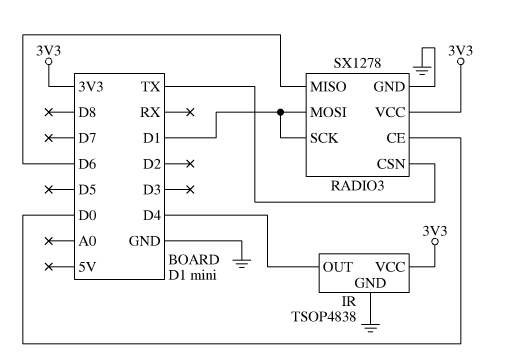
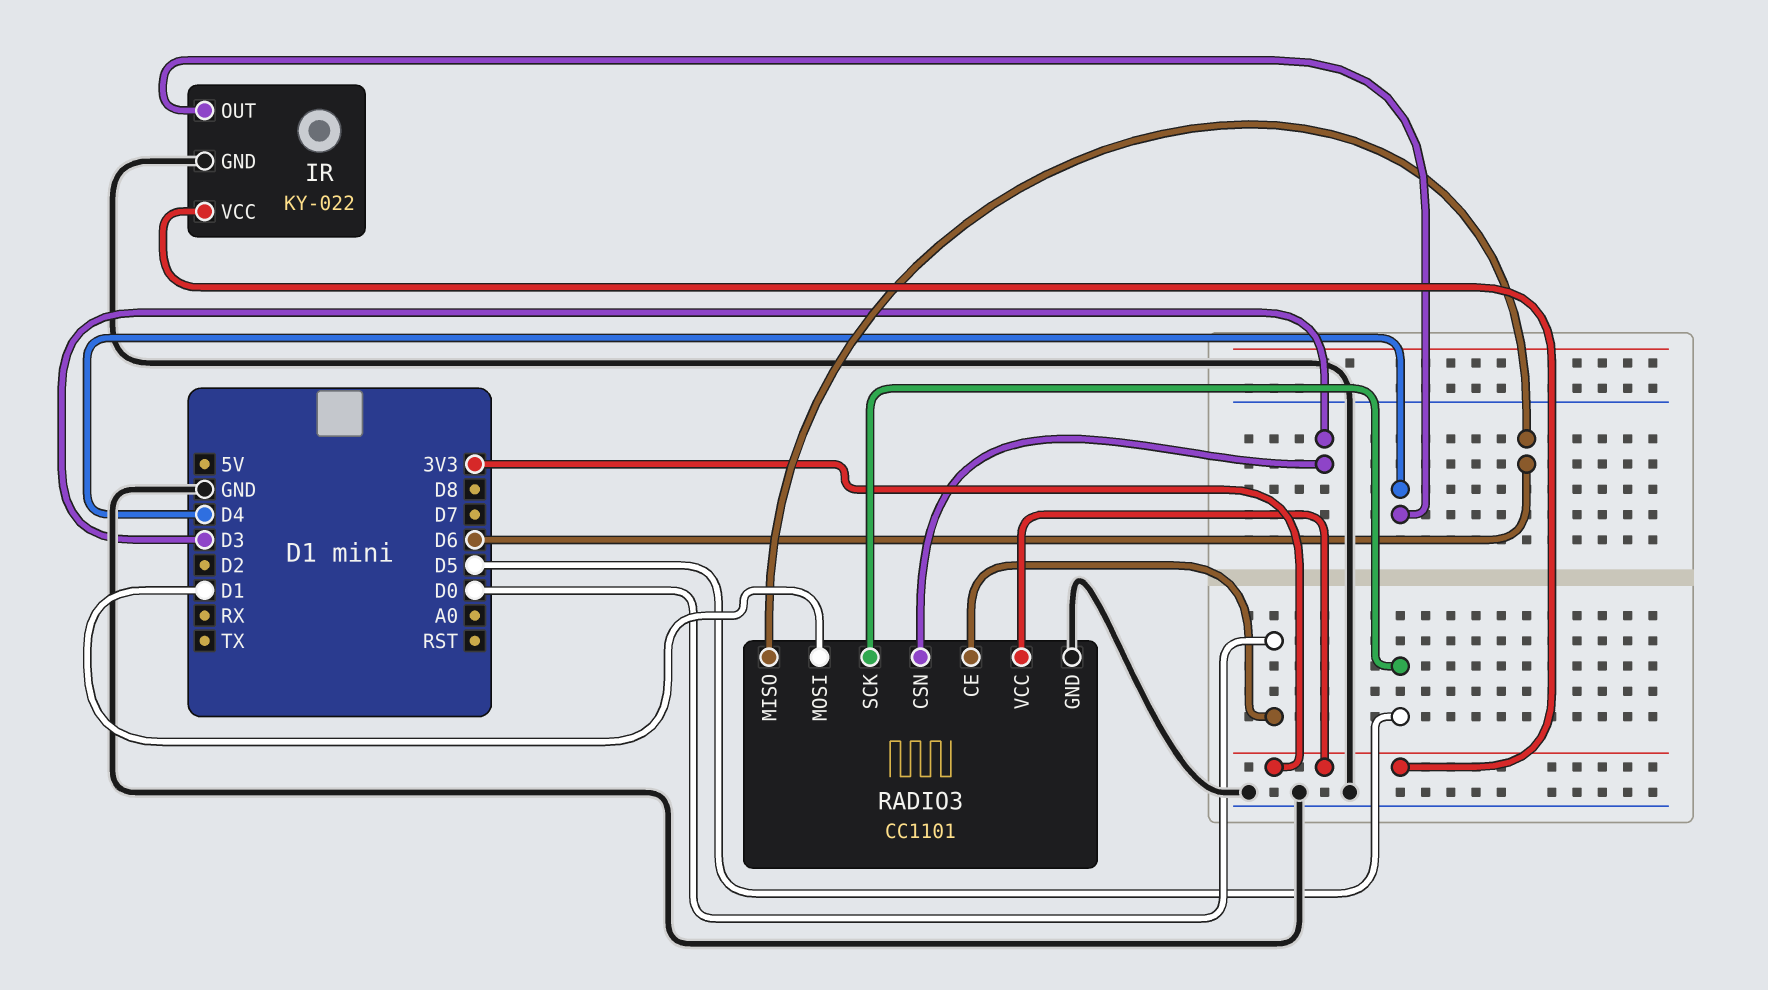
IR: TSOP4838 -> KY-022
RADIO3: SX1278 -> CC1101
RADIO3 pin CSN: TX -> D3
RADIO3 pin SCK: D1 -> D5

